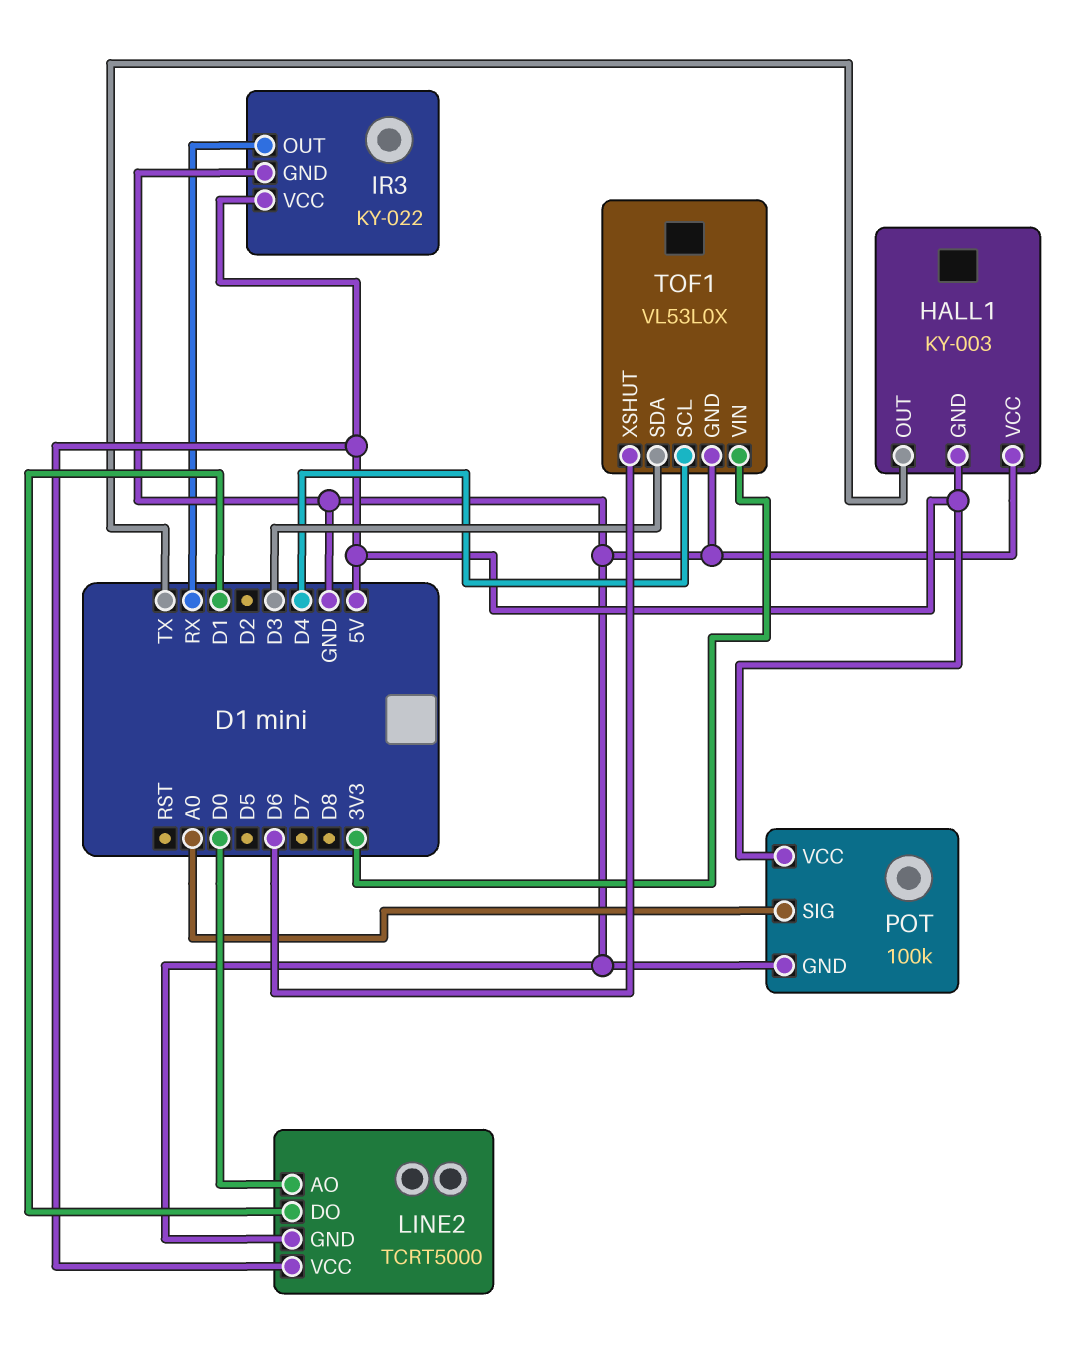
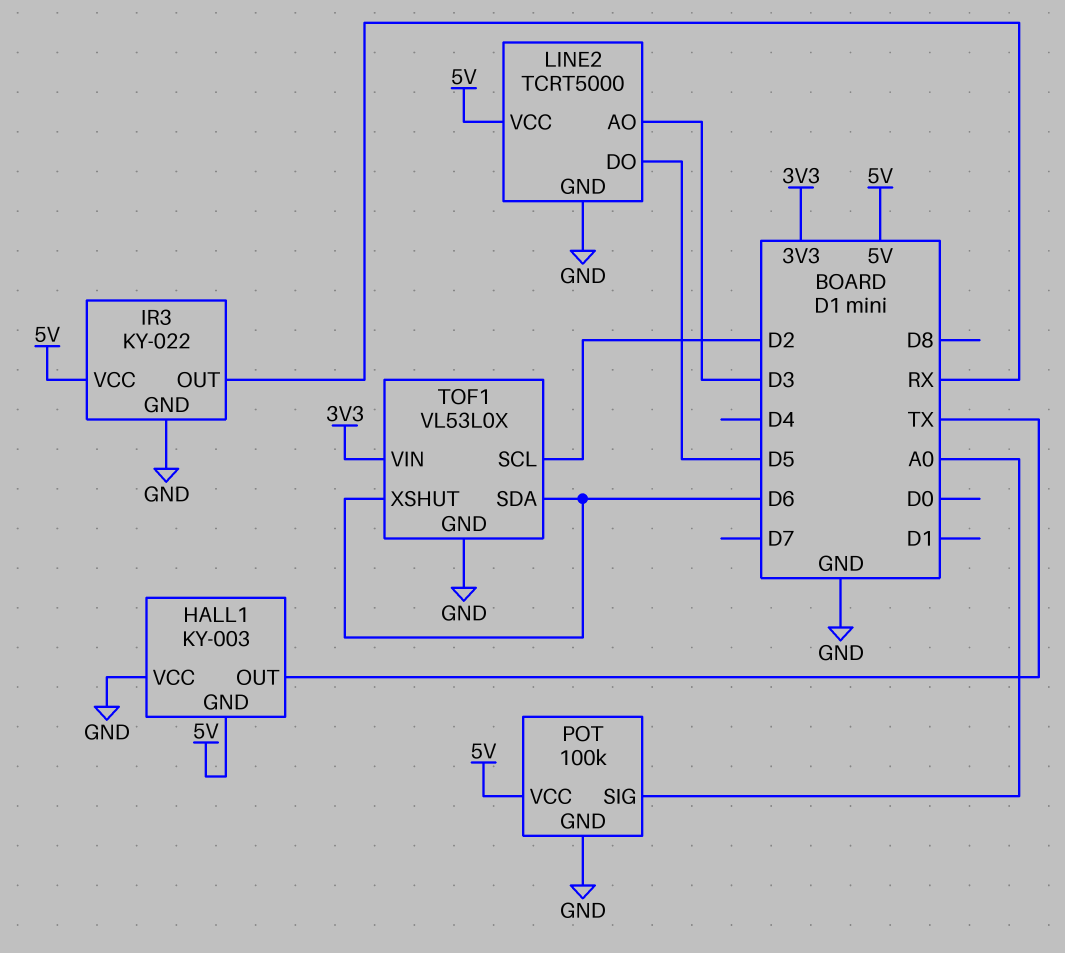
LINE2 pin AO: D0 -> D3
LINE2 pin DO: D1 -> D5
TOF1 pin SCL: D4 -> D2
TOF1 pin SDA: D3 -> D6

